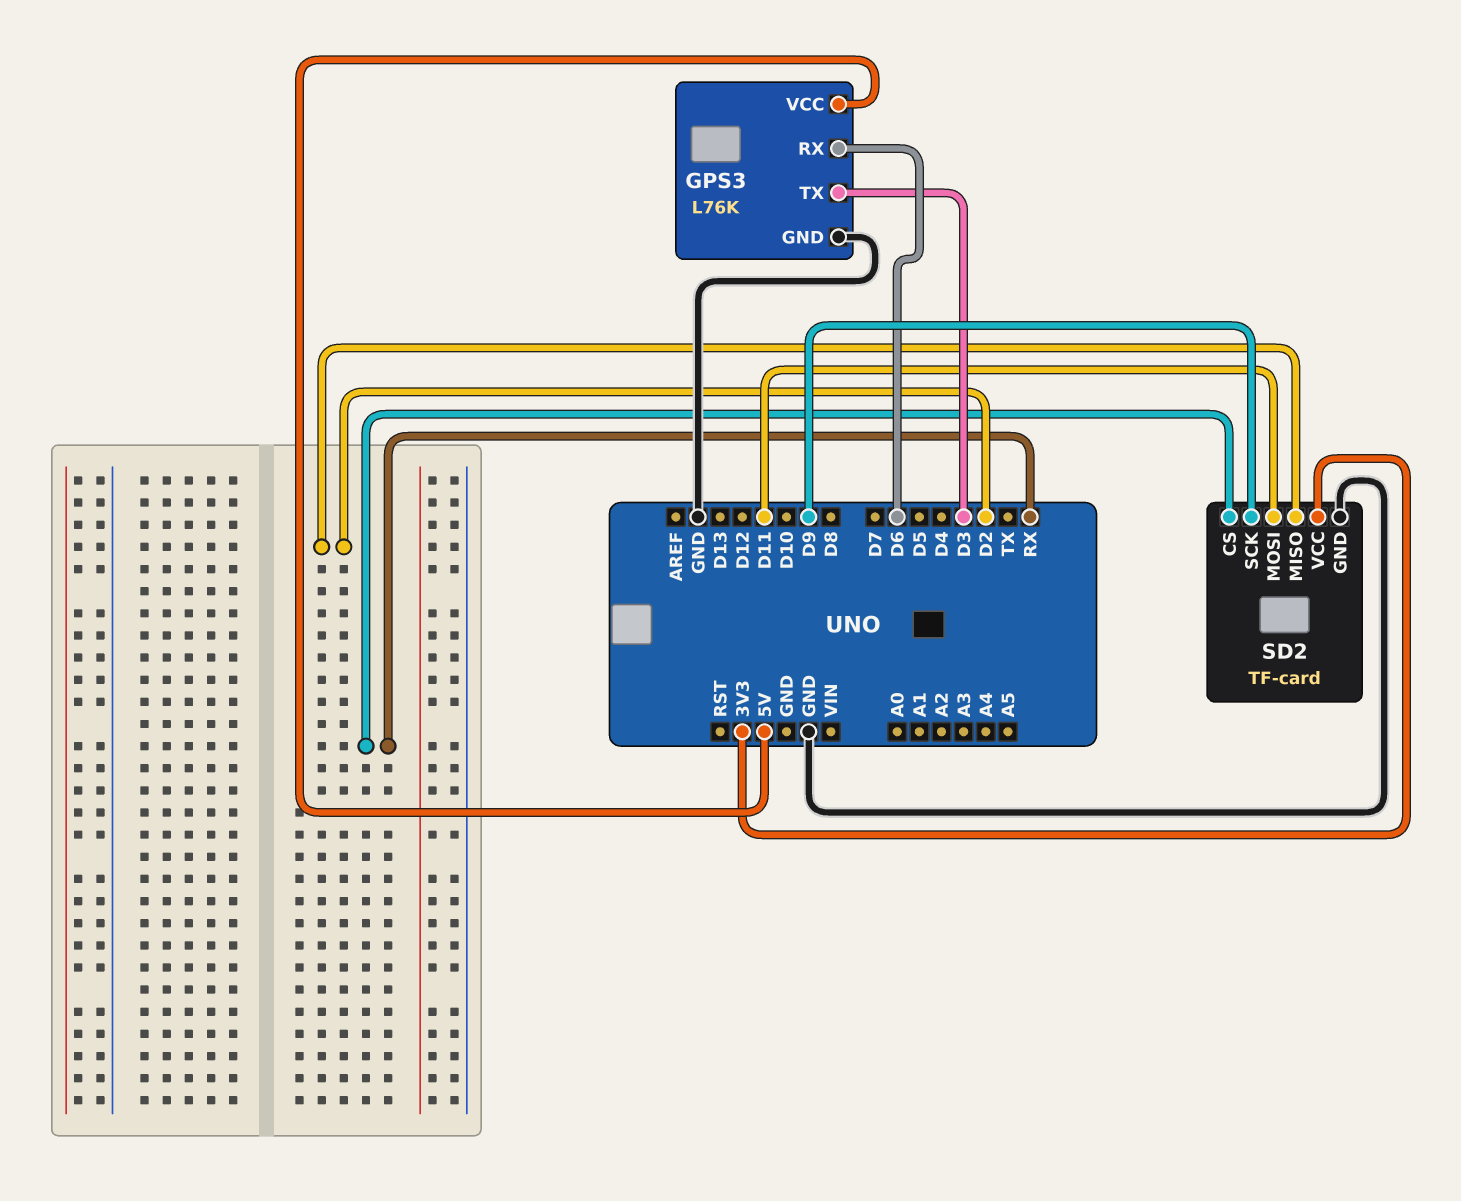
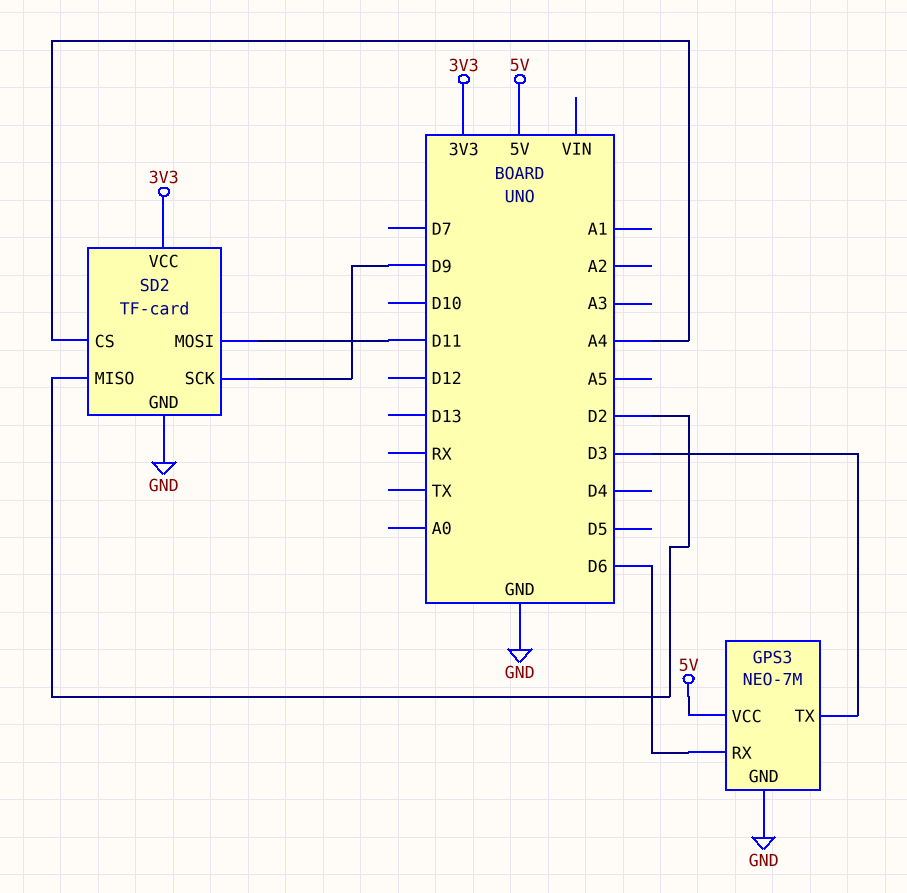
GPS3: L76K -> NEO-7M
SD2 pin CS: RX -> A4

